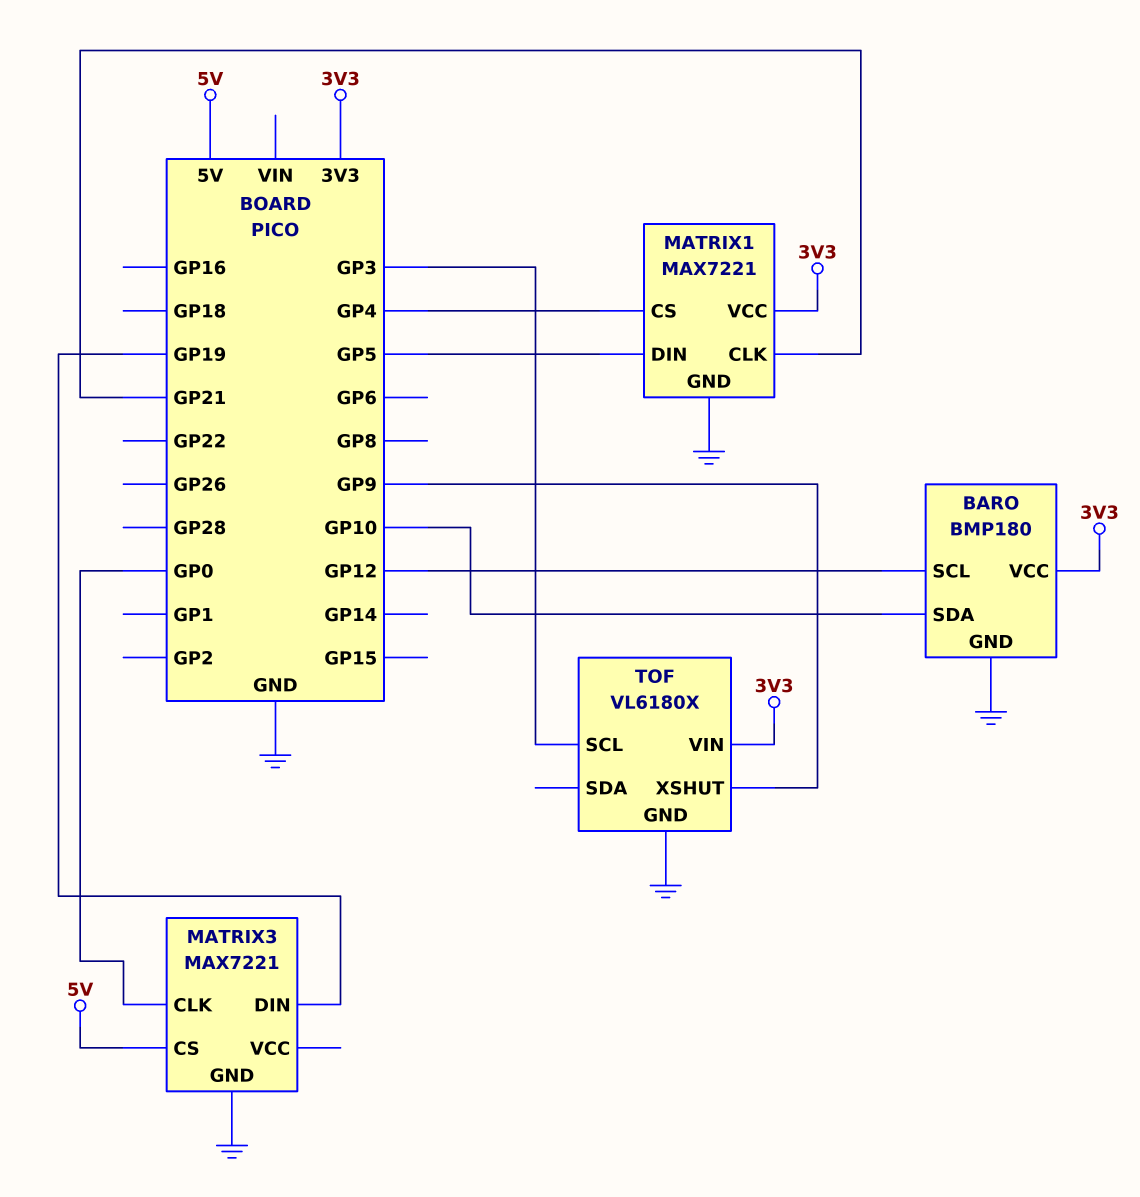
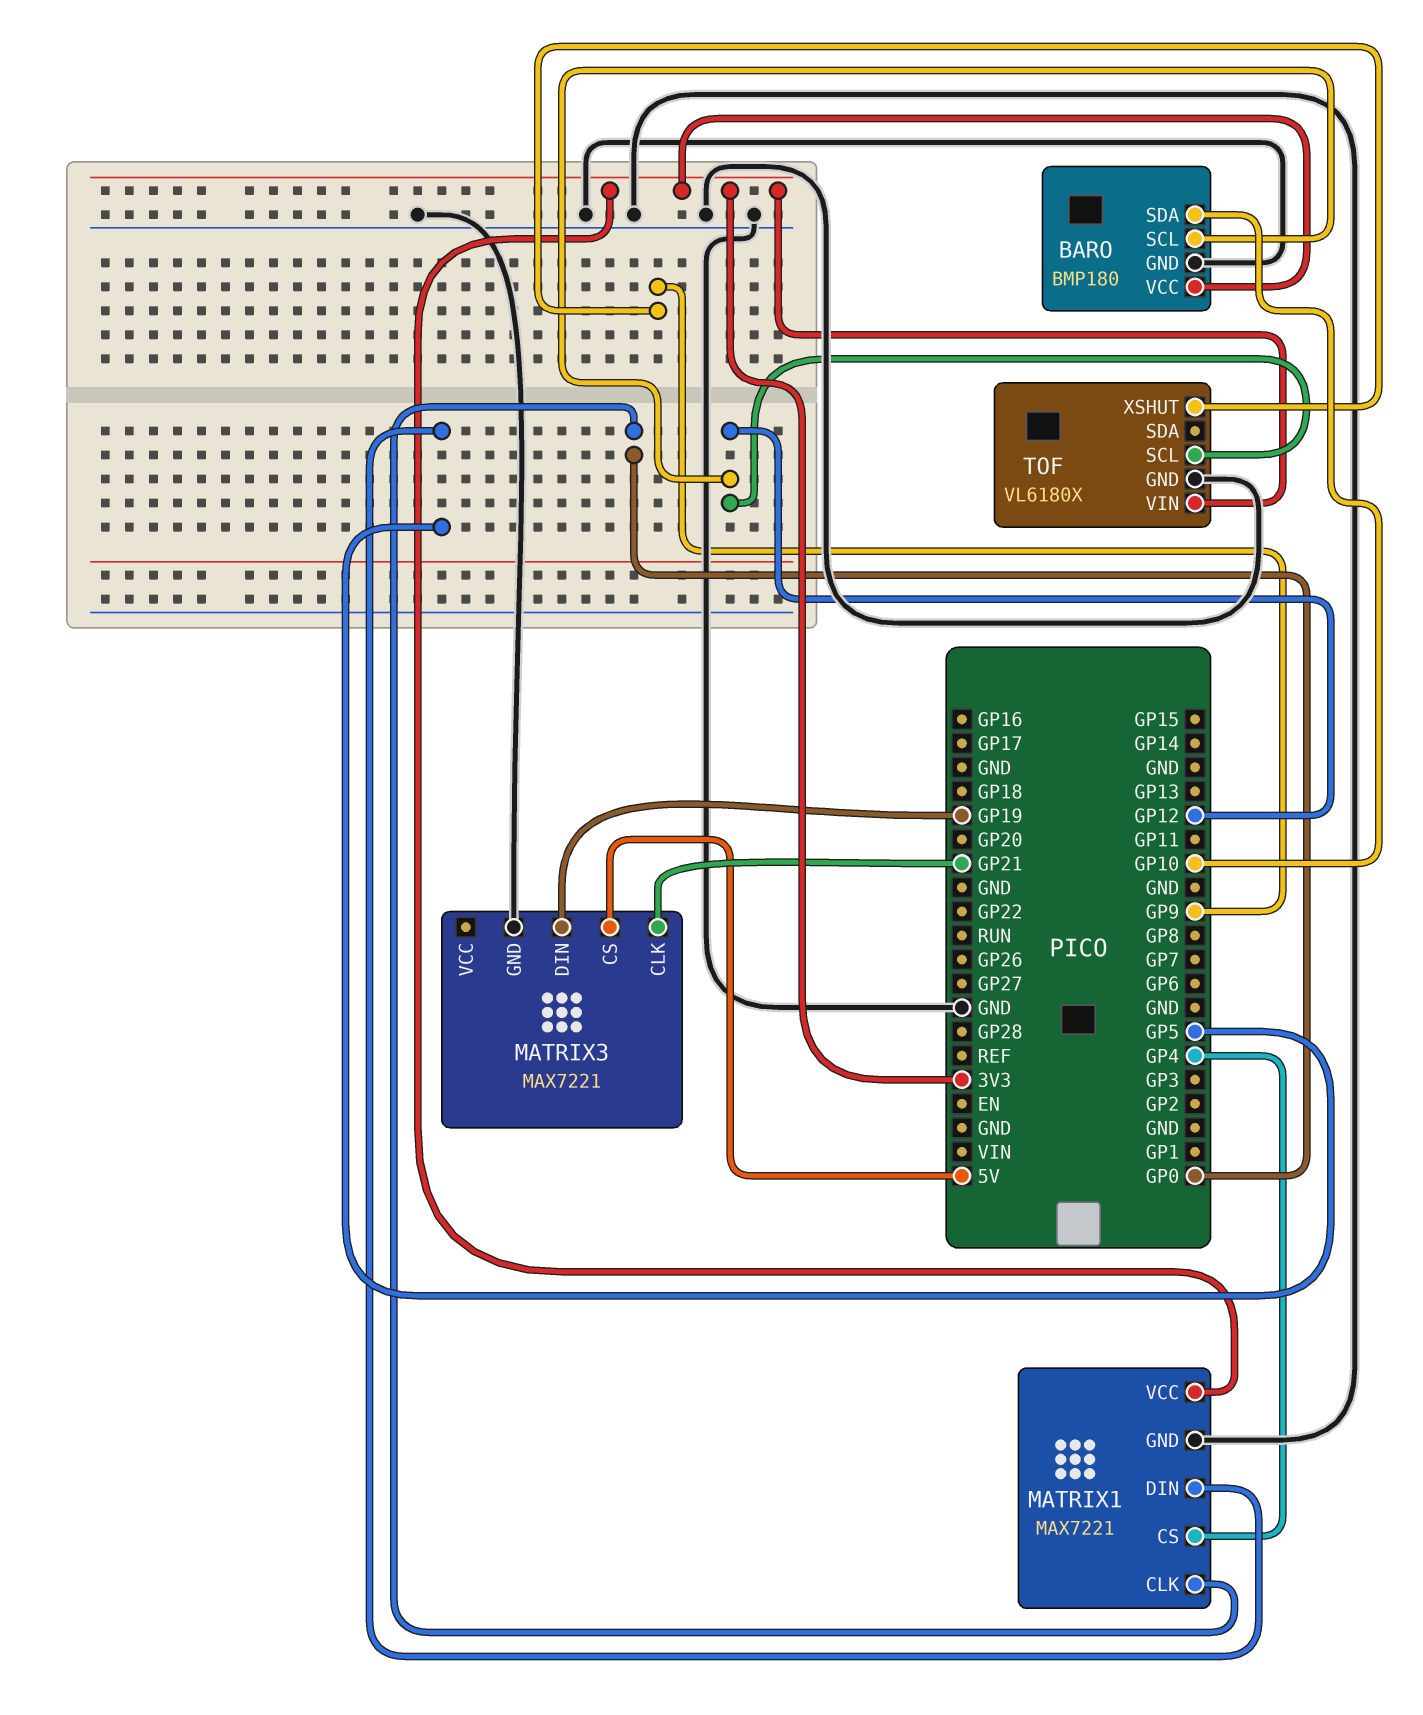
MATRIX1 pin CLK: GP21 -> GP0
MATRIX3 pin CLK: GP0 -> GP21
TOF pin SCL: GP3 -> GP12

